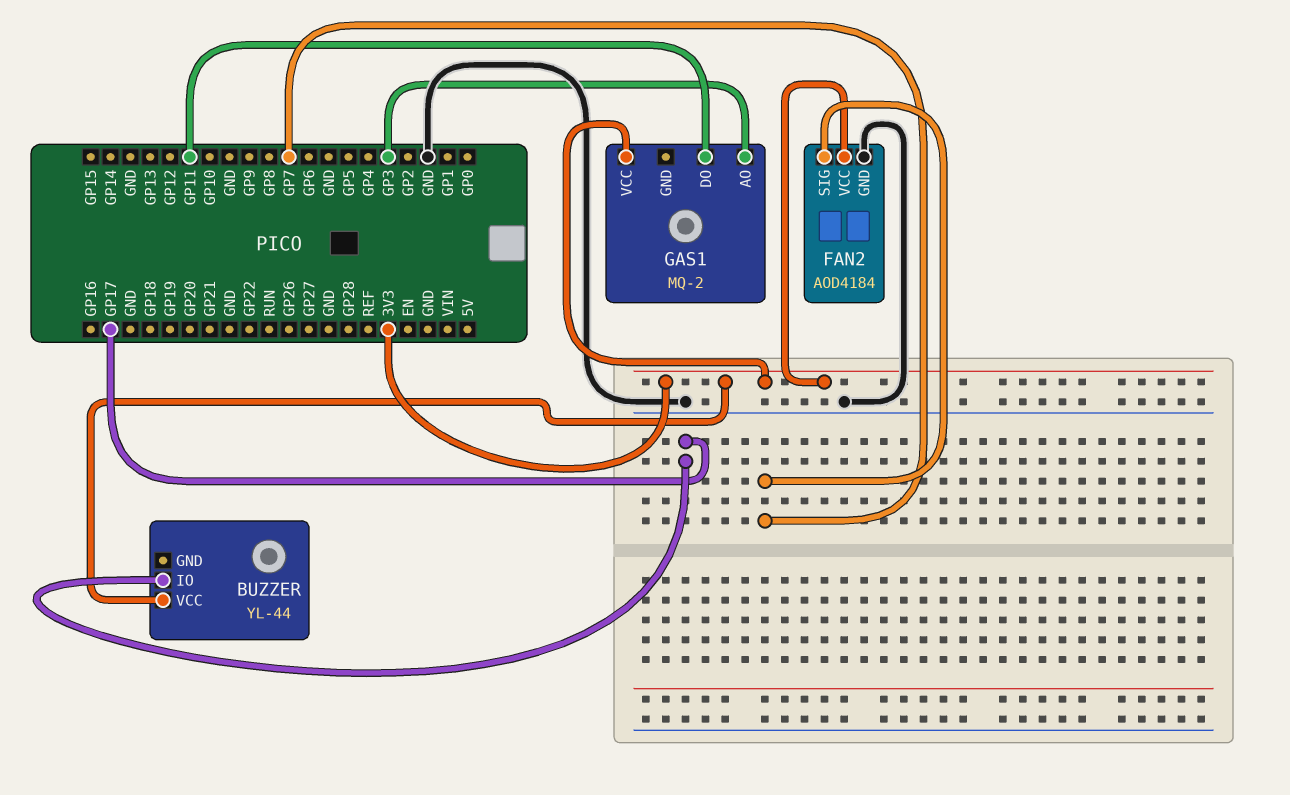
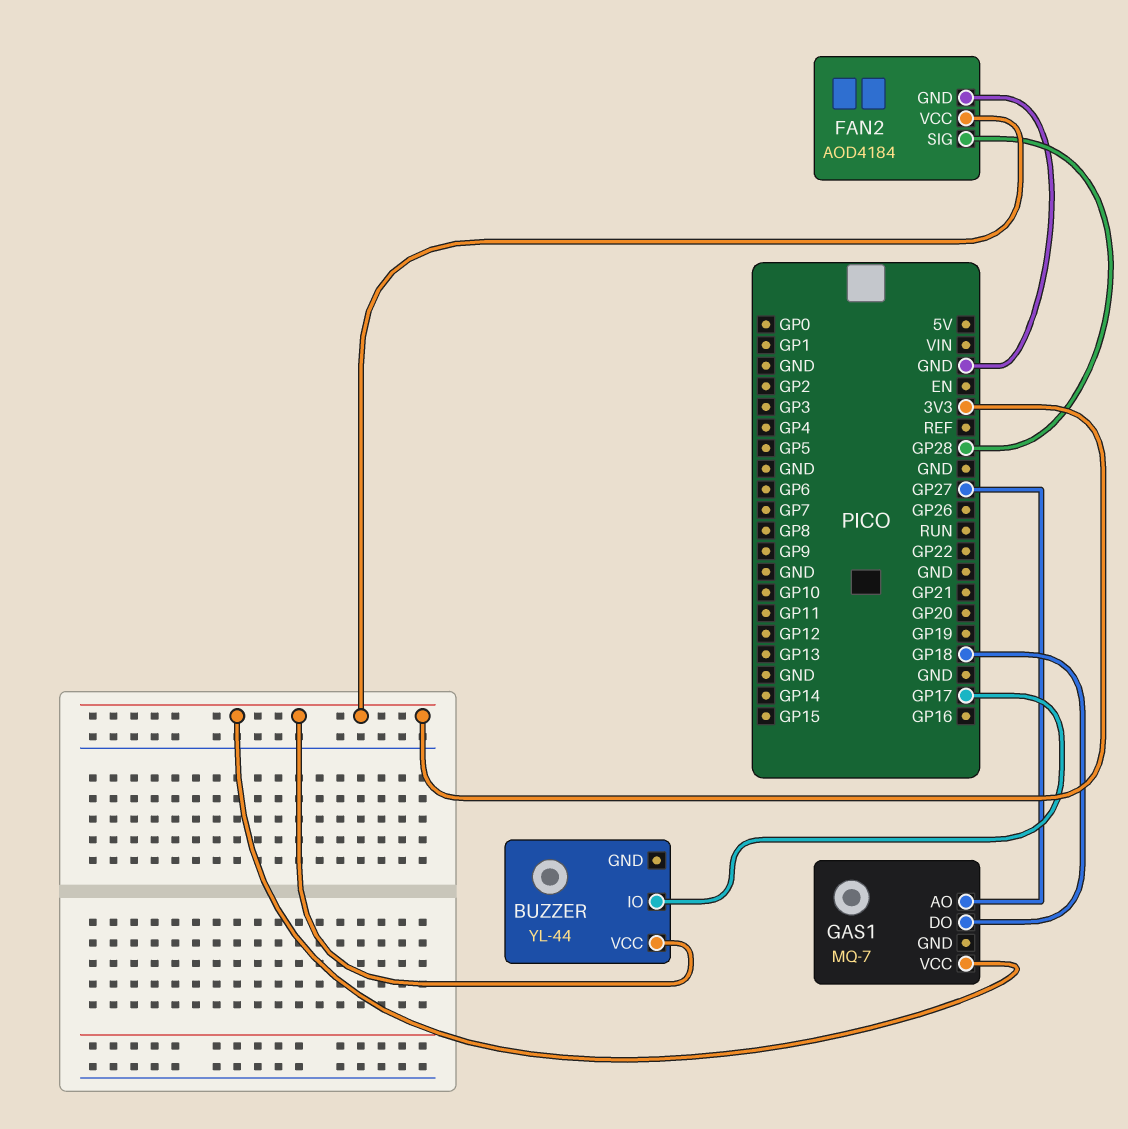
FAN2 pin SIG: GP7 -> GP28
GAS1: MQ-2 -> MQ-7
GAS1 pin AO: GP3 -> GP27
GAS1 pin DO: GP11 -> GP18

